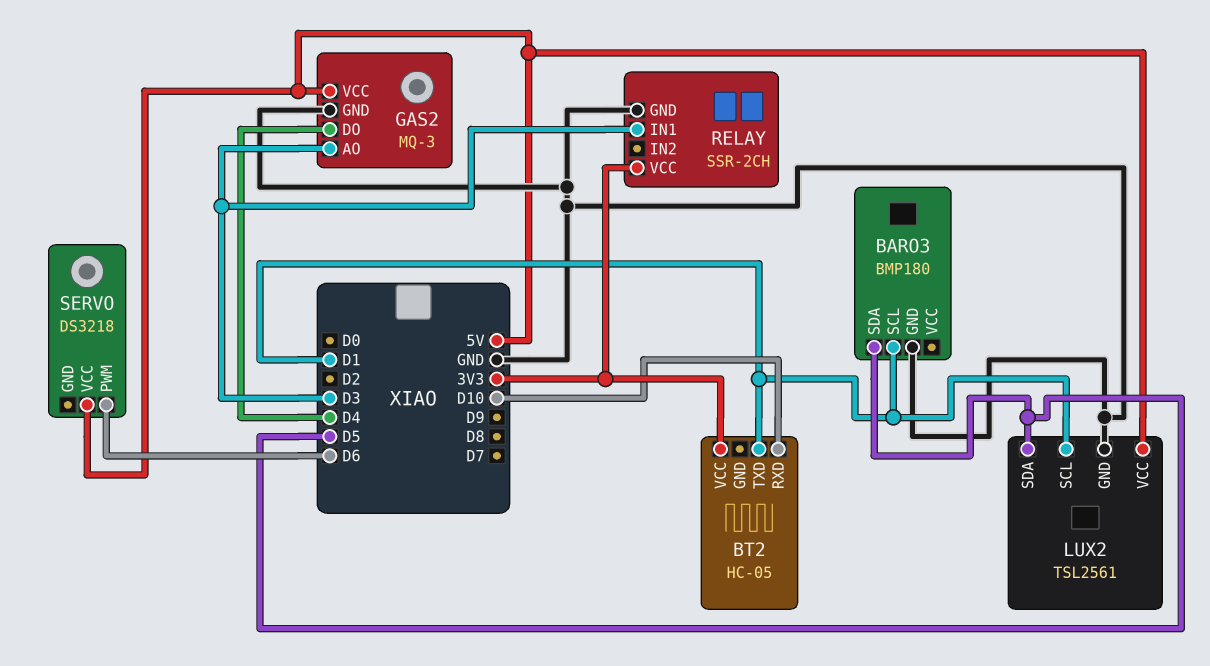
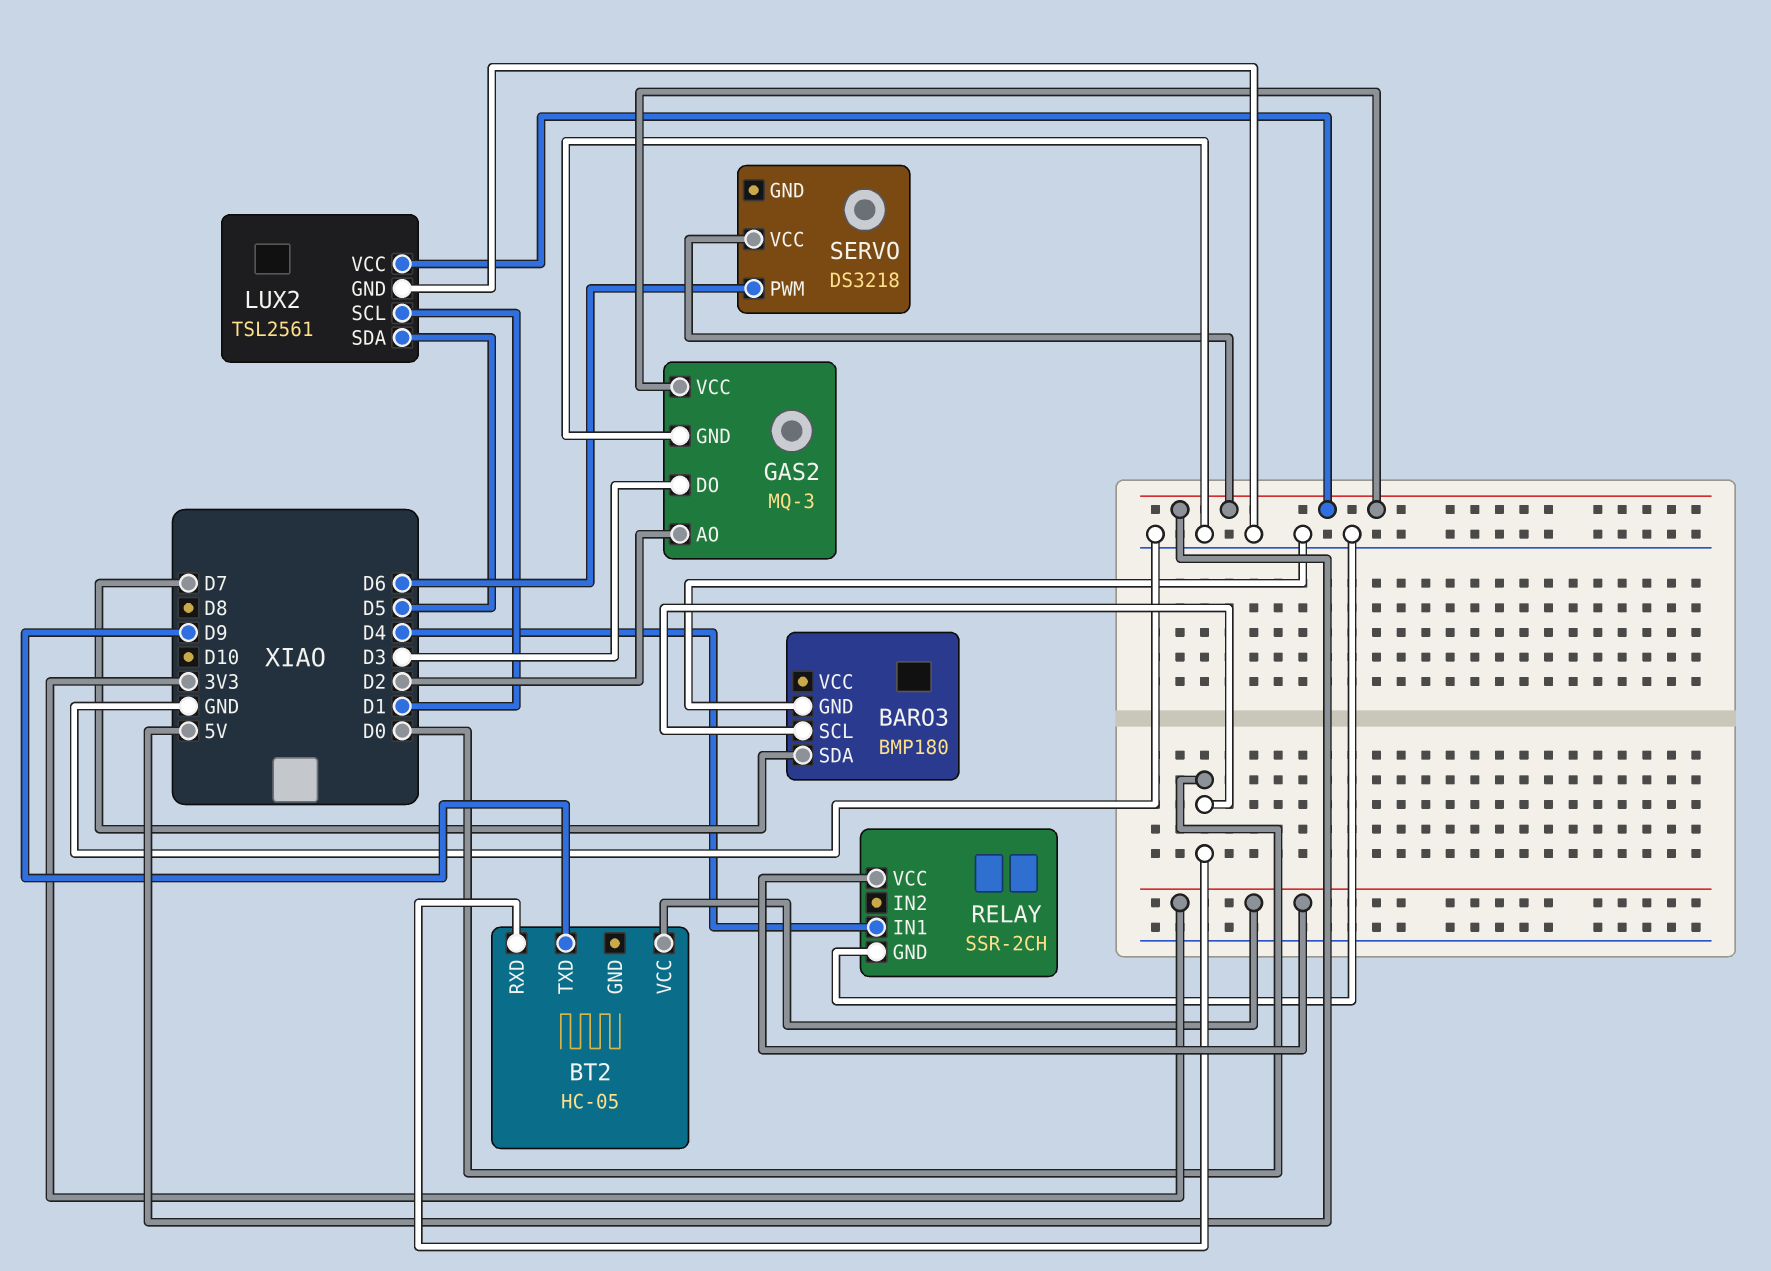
BARO3 pin SCL: D1 -> D0
BARO3 pin SDA: D5 -> D7
BT2 pin RXD: D10 -> D0
BT2 pin TXD: D1 -> D9
GAS2 pin AO: D3 -> D2
GAS2 pin DO: D4 -> D3
RELAY pin IN1: D3 -> D4

